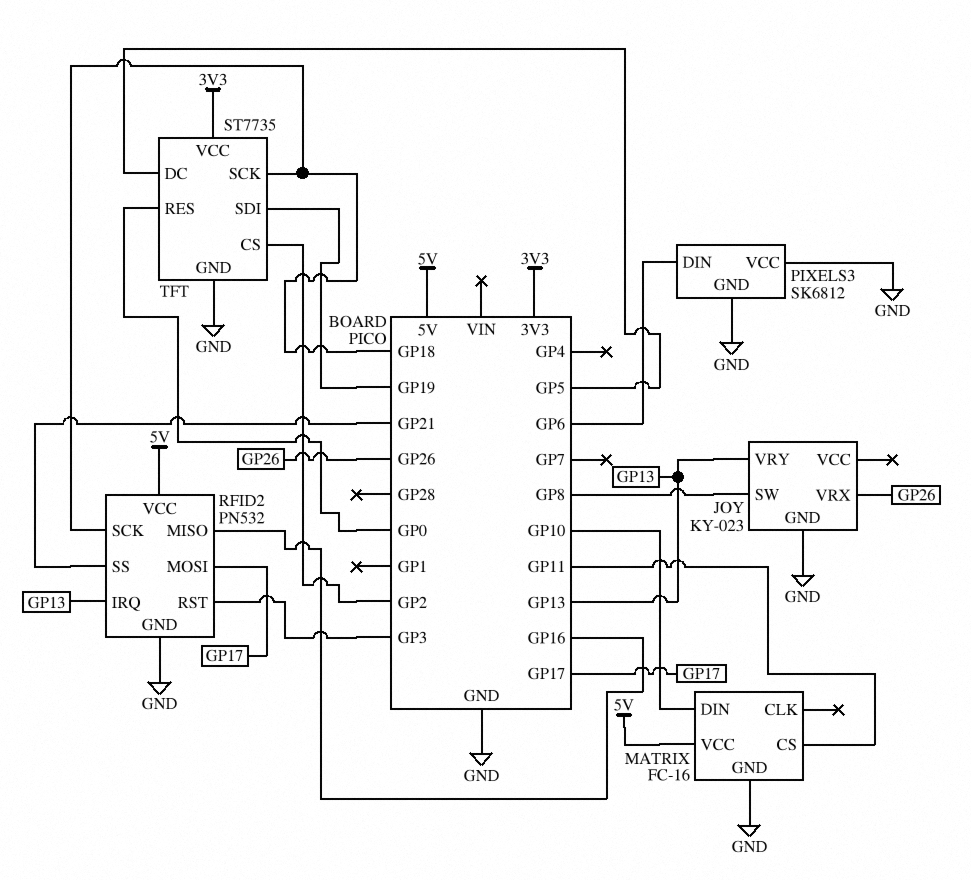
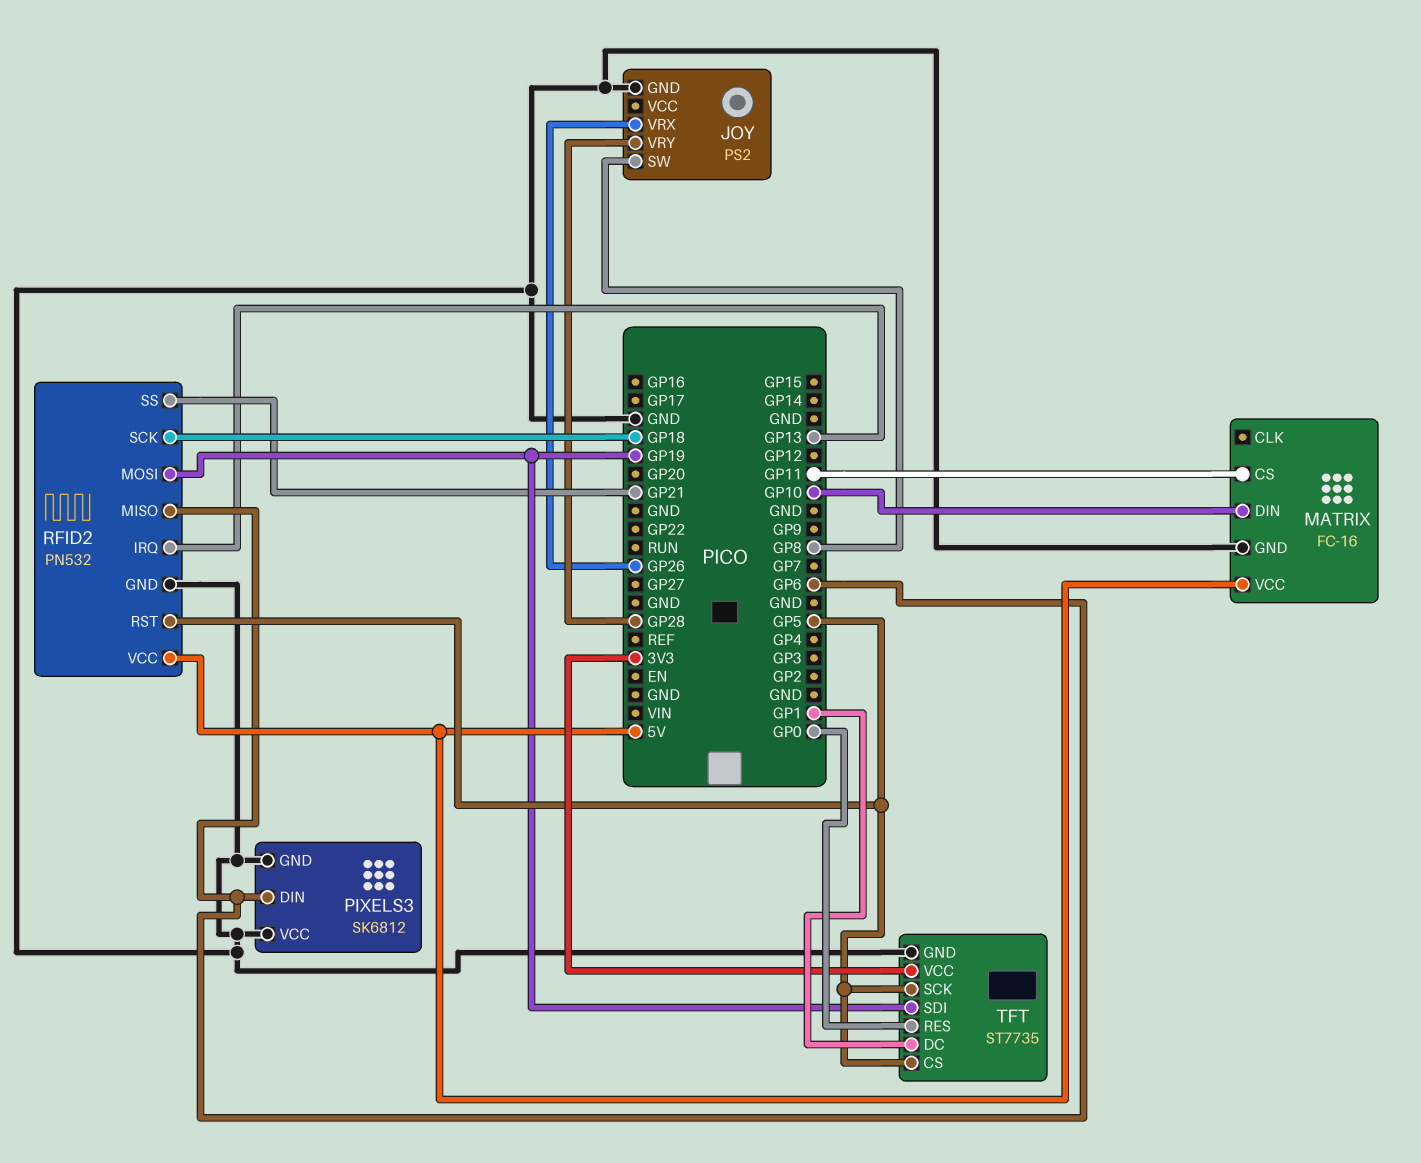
JOY: KY-023 -> PS2
JOY pin VRY: GP13 -> GP28
RFID2 pin MISO: GP16 -> GP6
RFID2 pin MOSI: GP17 -> GP19
RFID2 pin RST: GP3 -> GP5
TFT pin CS: GP2 -> GP5
TFT pin DC: GP5 -> GP1
TFT pin SCK: GP18 -> GP5

